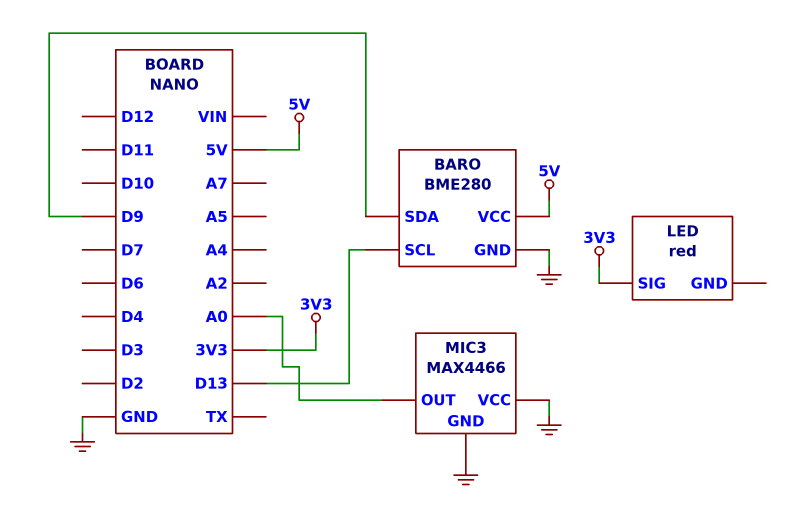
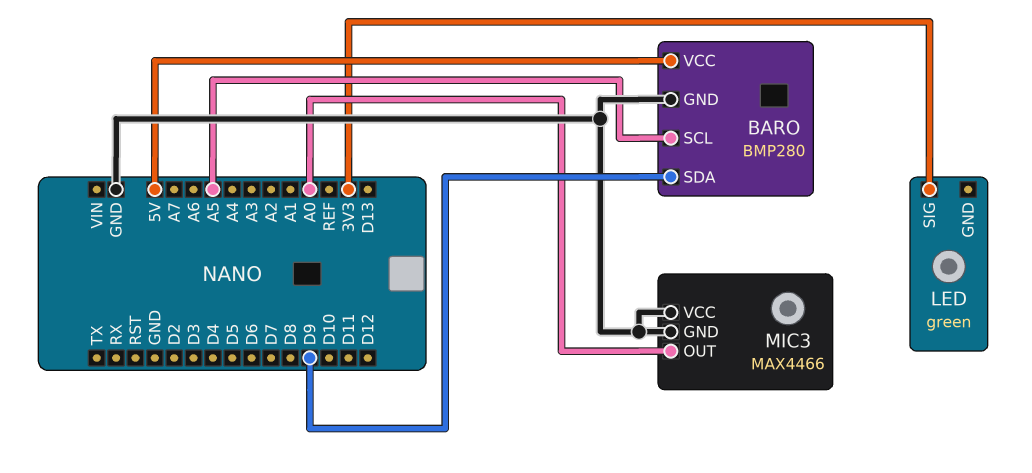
BARO: BME280 -> BMP280
BARO pin SCL: D13 -> A5
LED: red -> green

